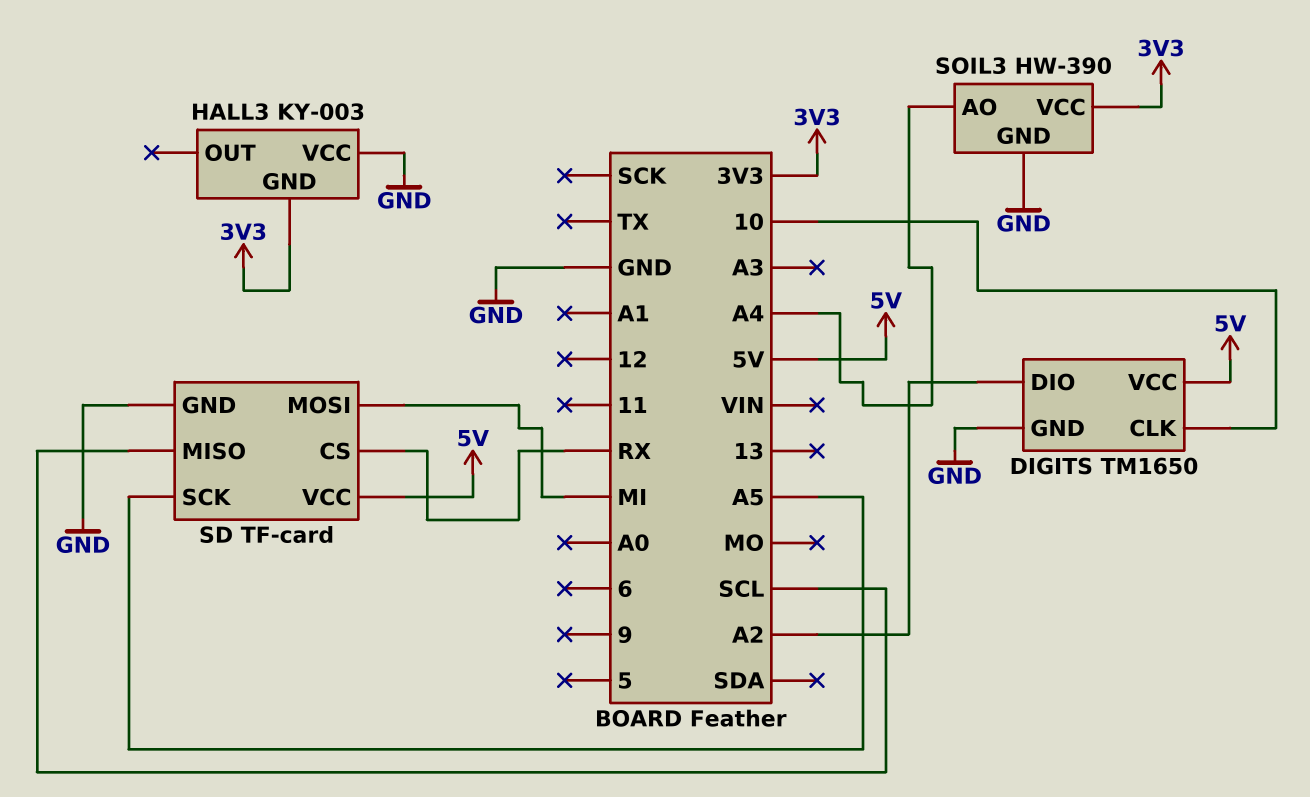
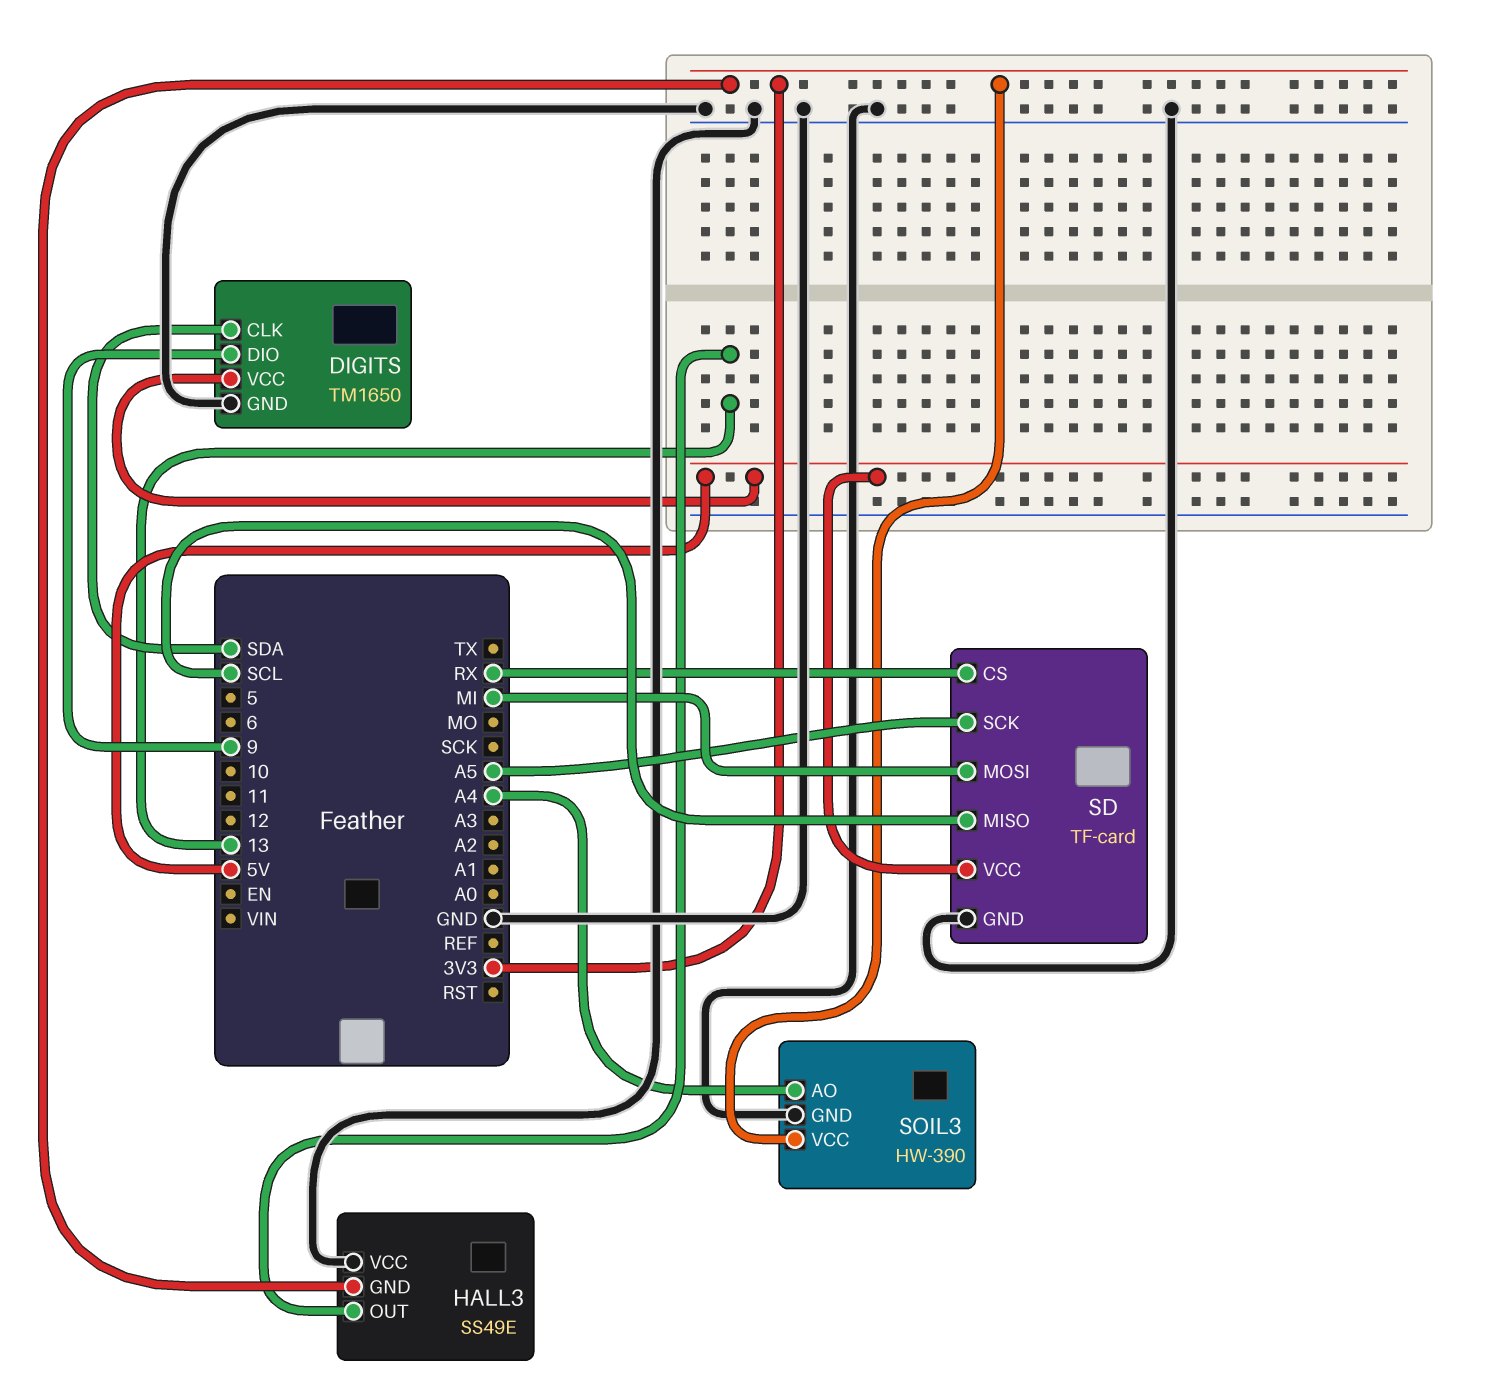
DIGITS pin CLK: 10 -> SDA
DIGITS pin DIO: A2 -> 9
HALL3: KY-003 -> SS49E
HALL3 pin OUT: none -> 13

